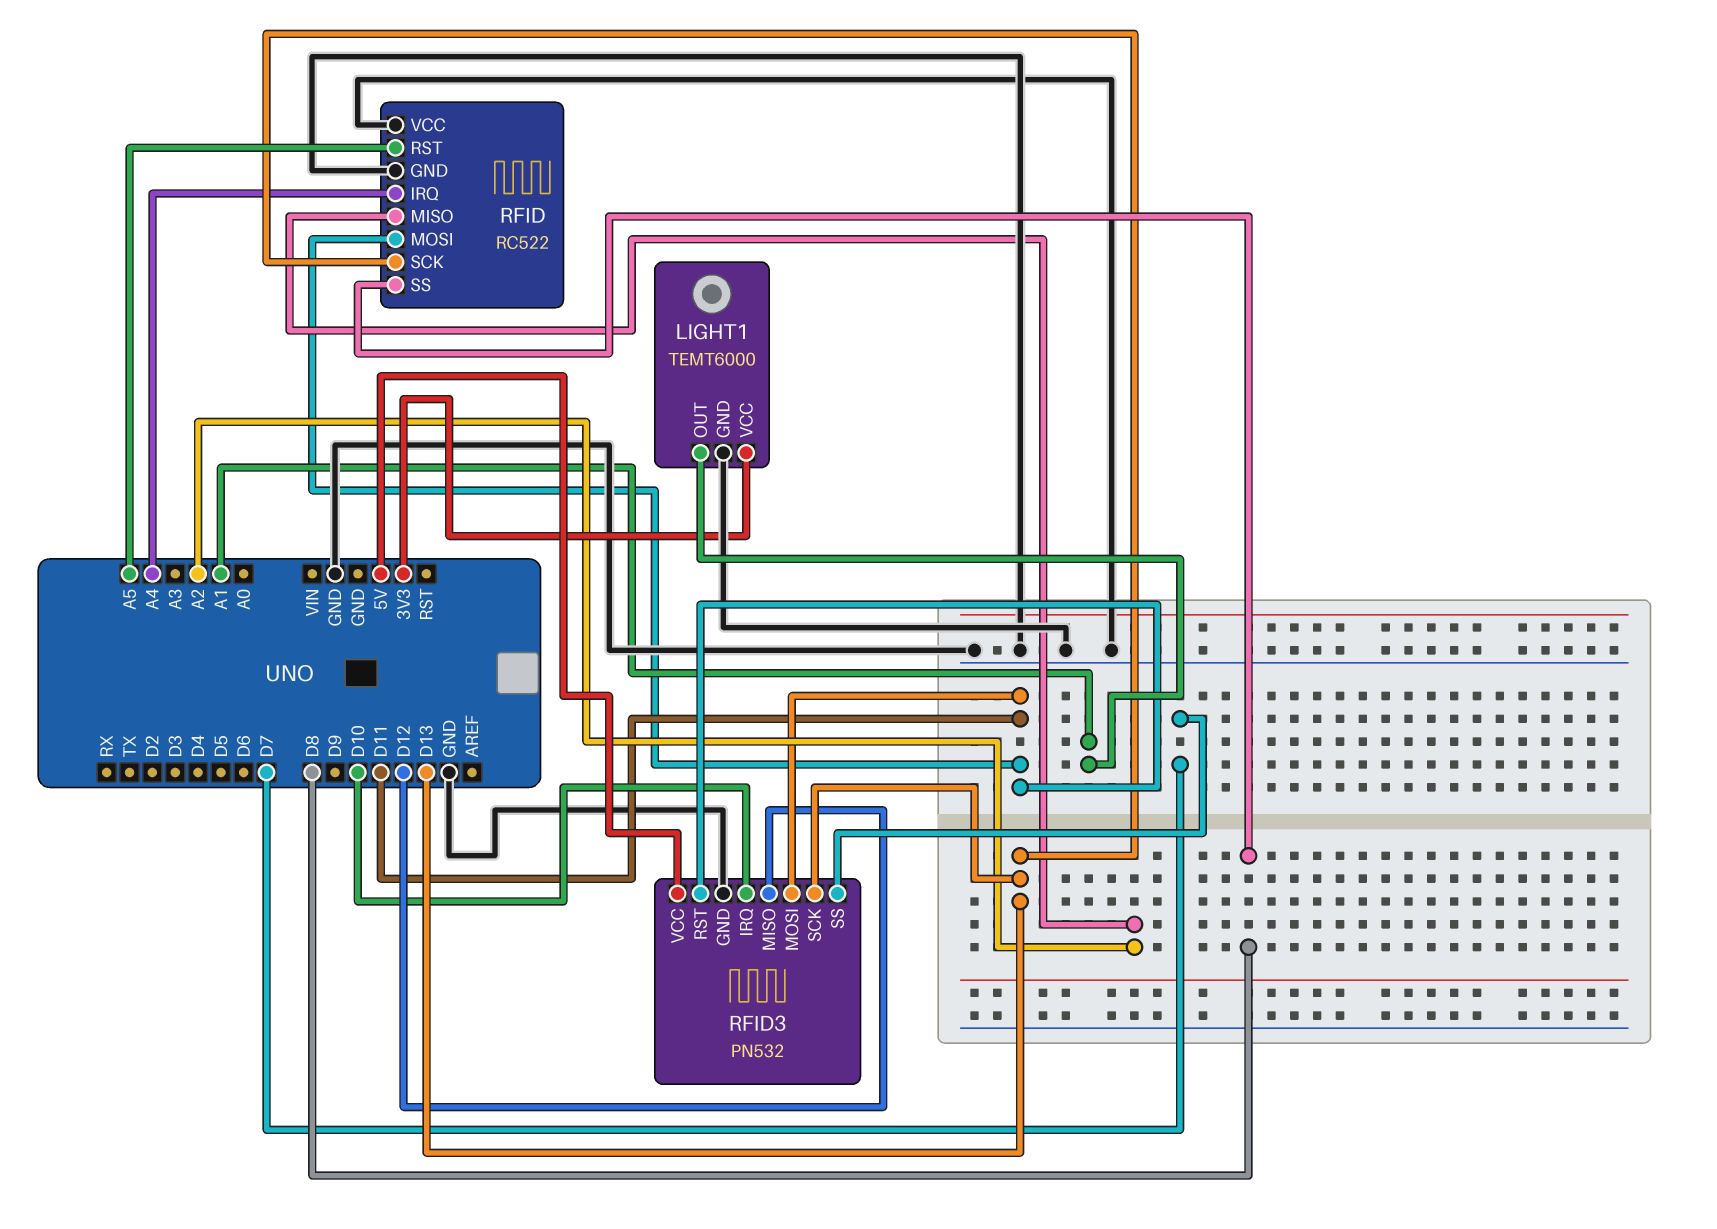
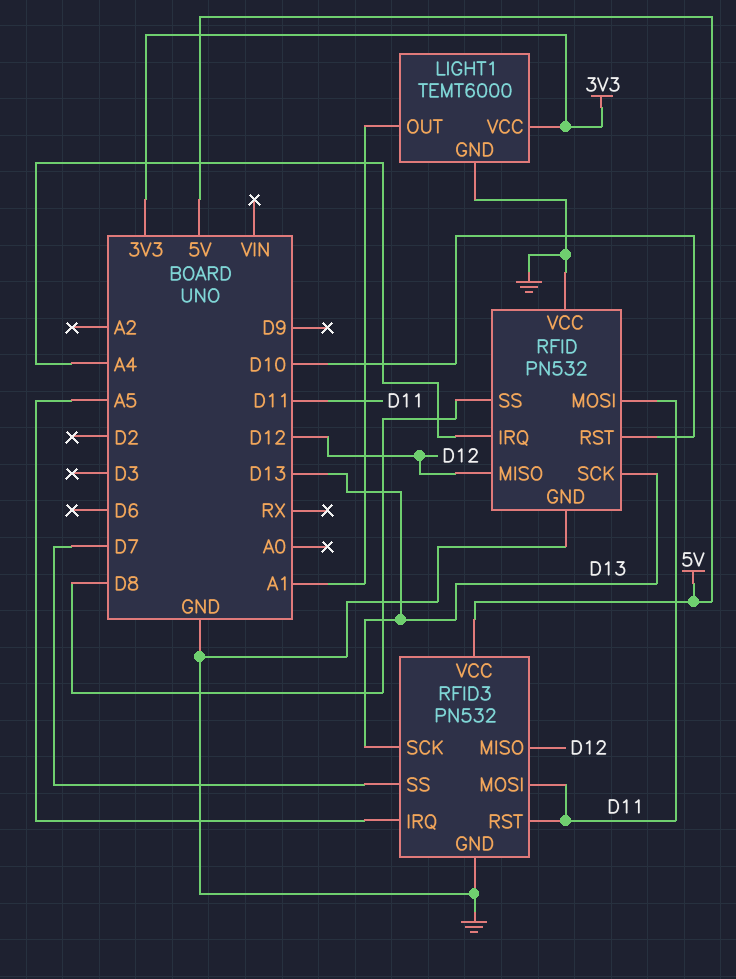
RFID: RC522 -> PN532
RFID pin MISO: A2 -> D12
RFID pin RST: A5 -> D10
RFID3 pin IRQ: D10 -> A5

